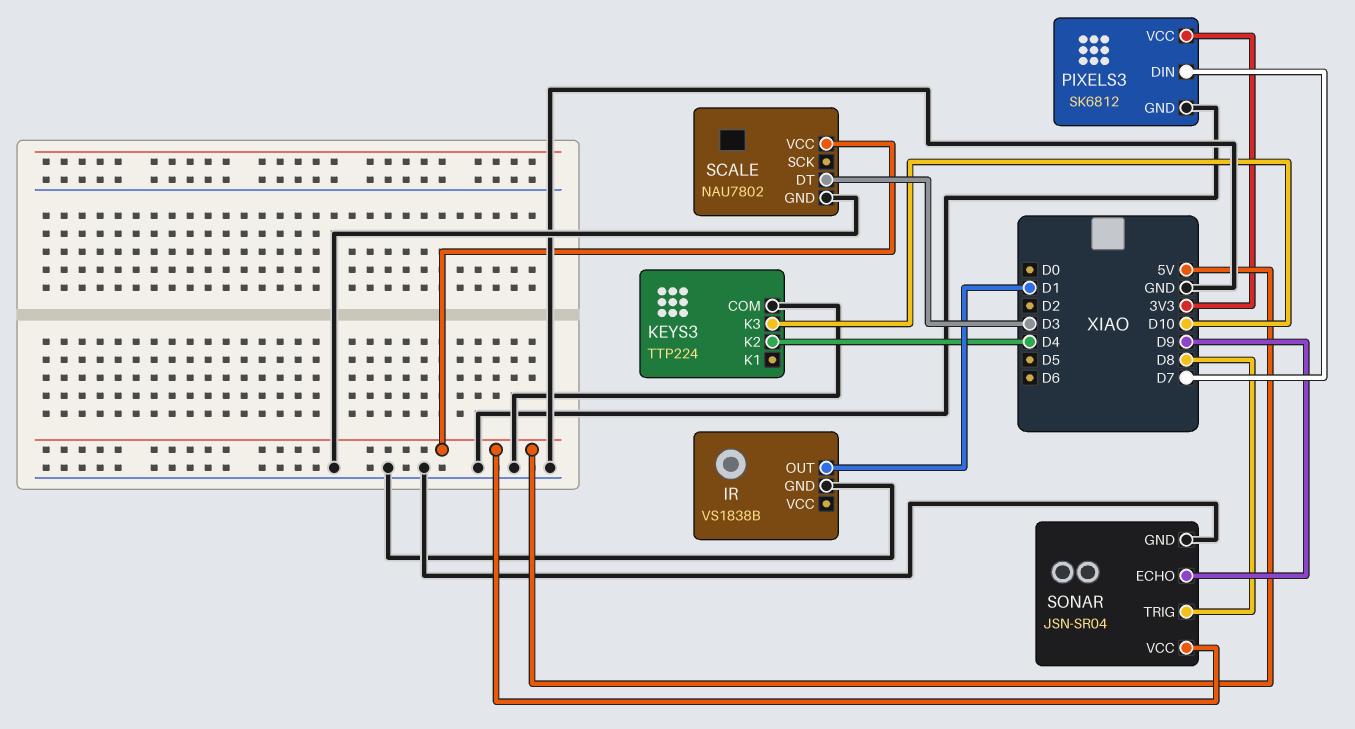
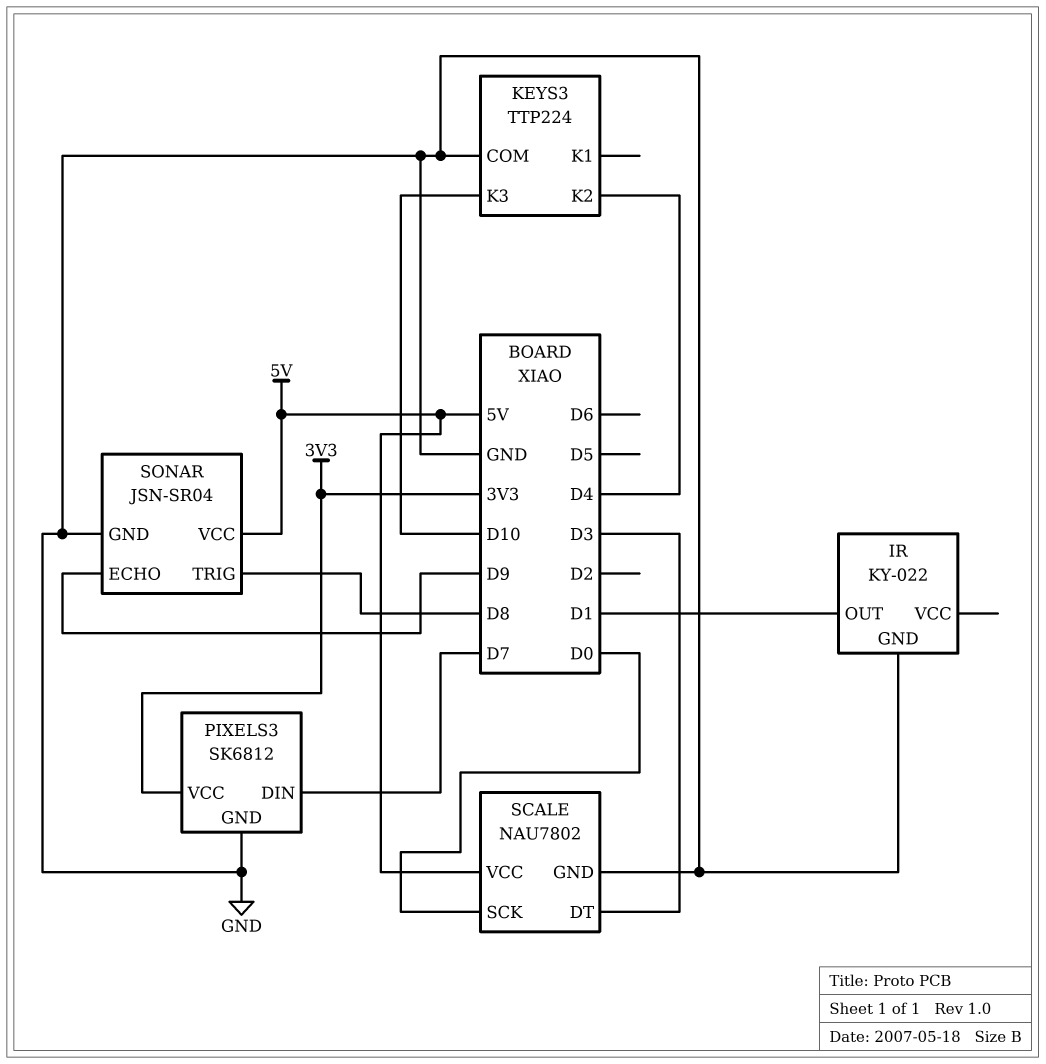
IR: VS1838B -> KY-022
SCALE pin SCK: none -> D0

